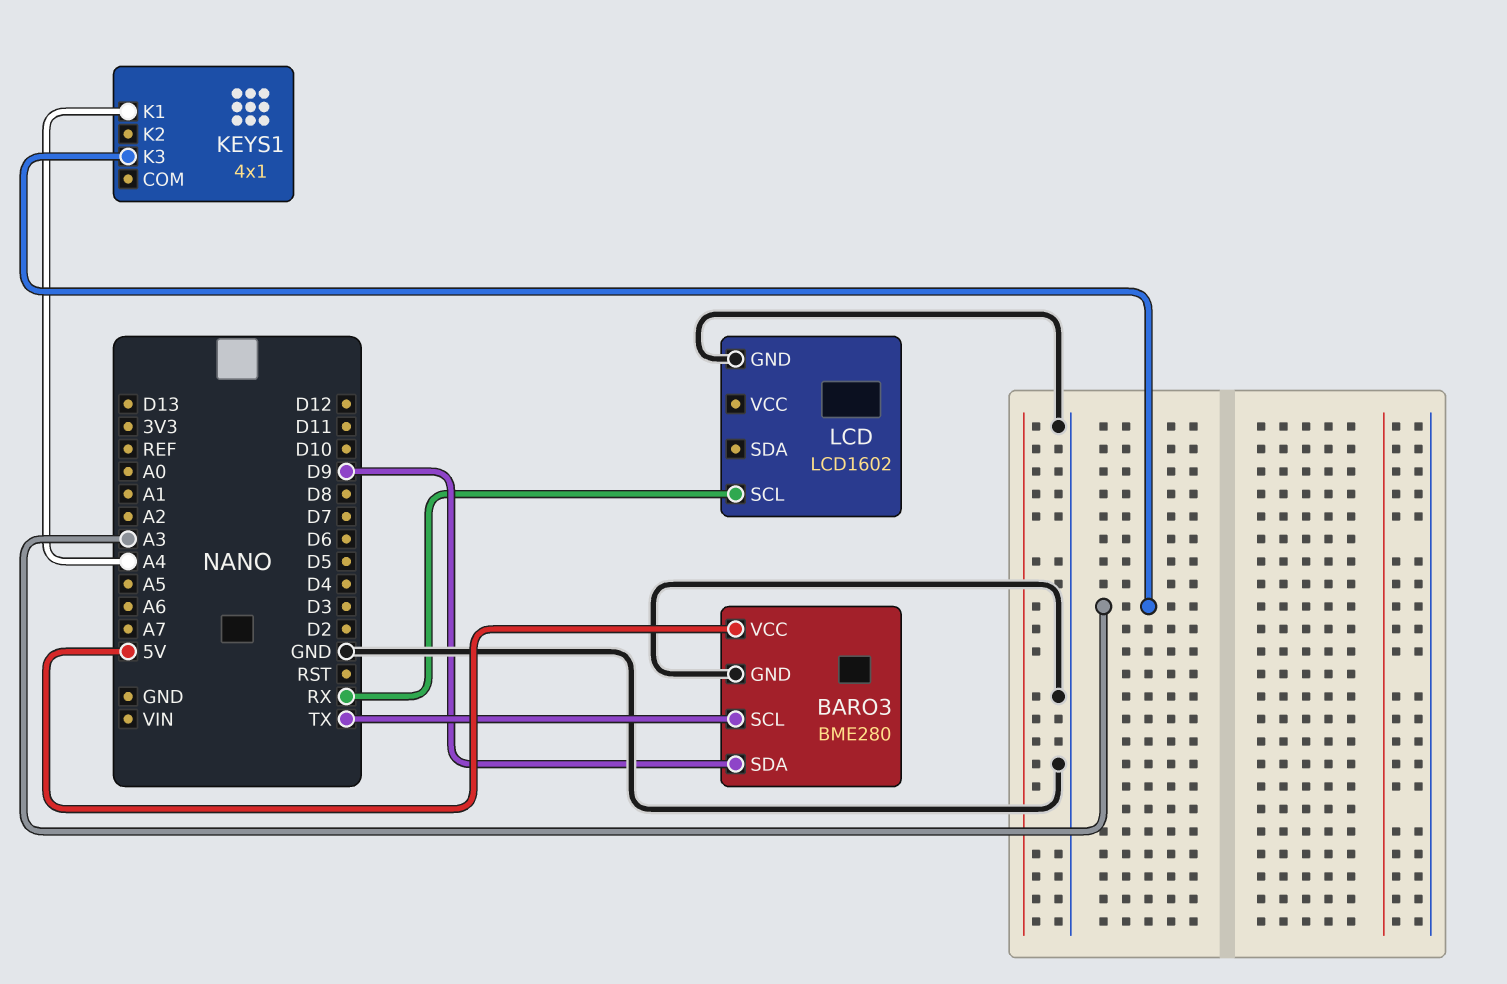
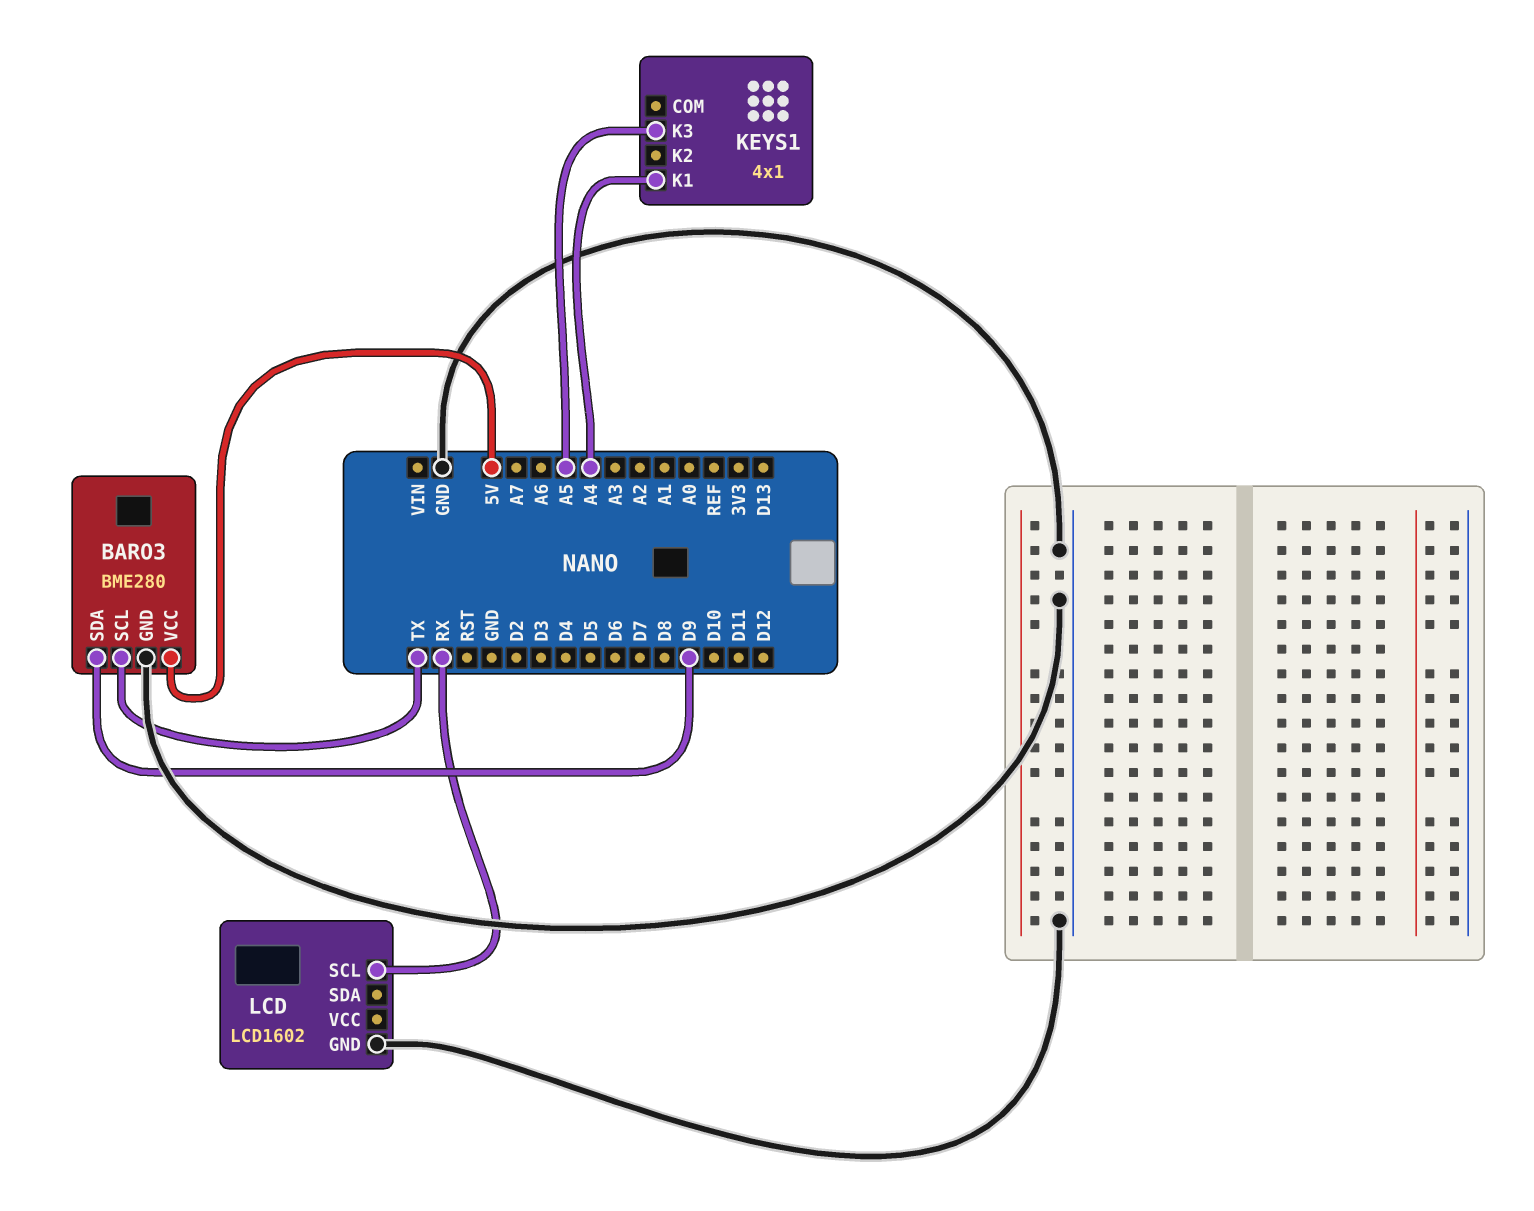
KEYS1 pin K3: A3 -> A5

